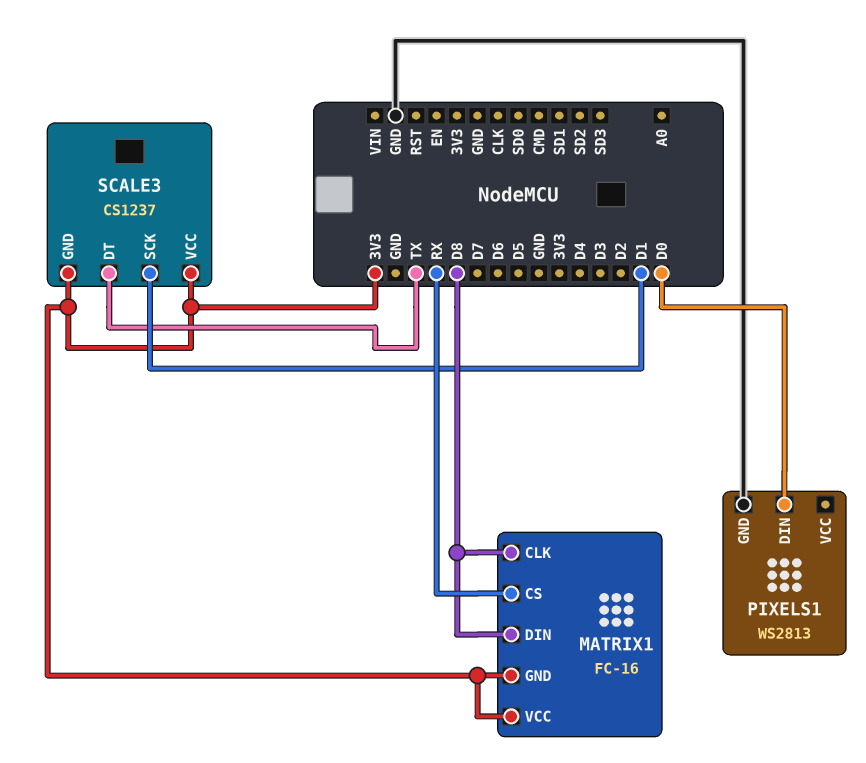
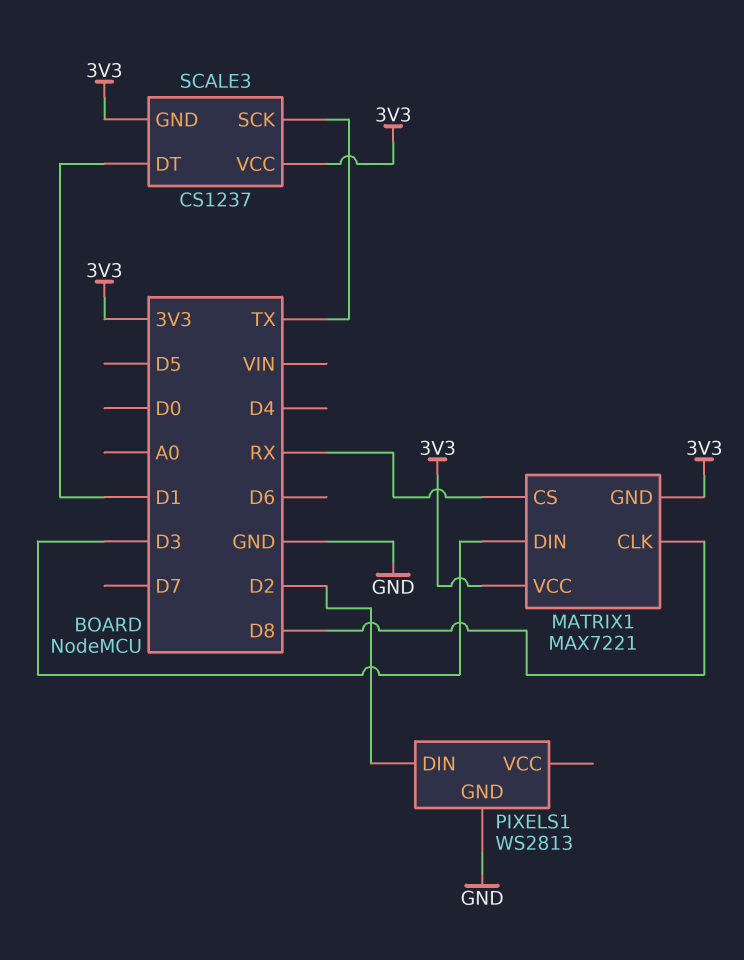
MATRIX1: FC-16 -> MAX7221
MATRIX1 pin DIN: D8 -> D3
PIXELS1 pin DIN: D0 -> D2
SCALE3 pin DT: TX -> D1
SCALE3 pin SCK: D1 -> TX

